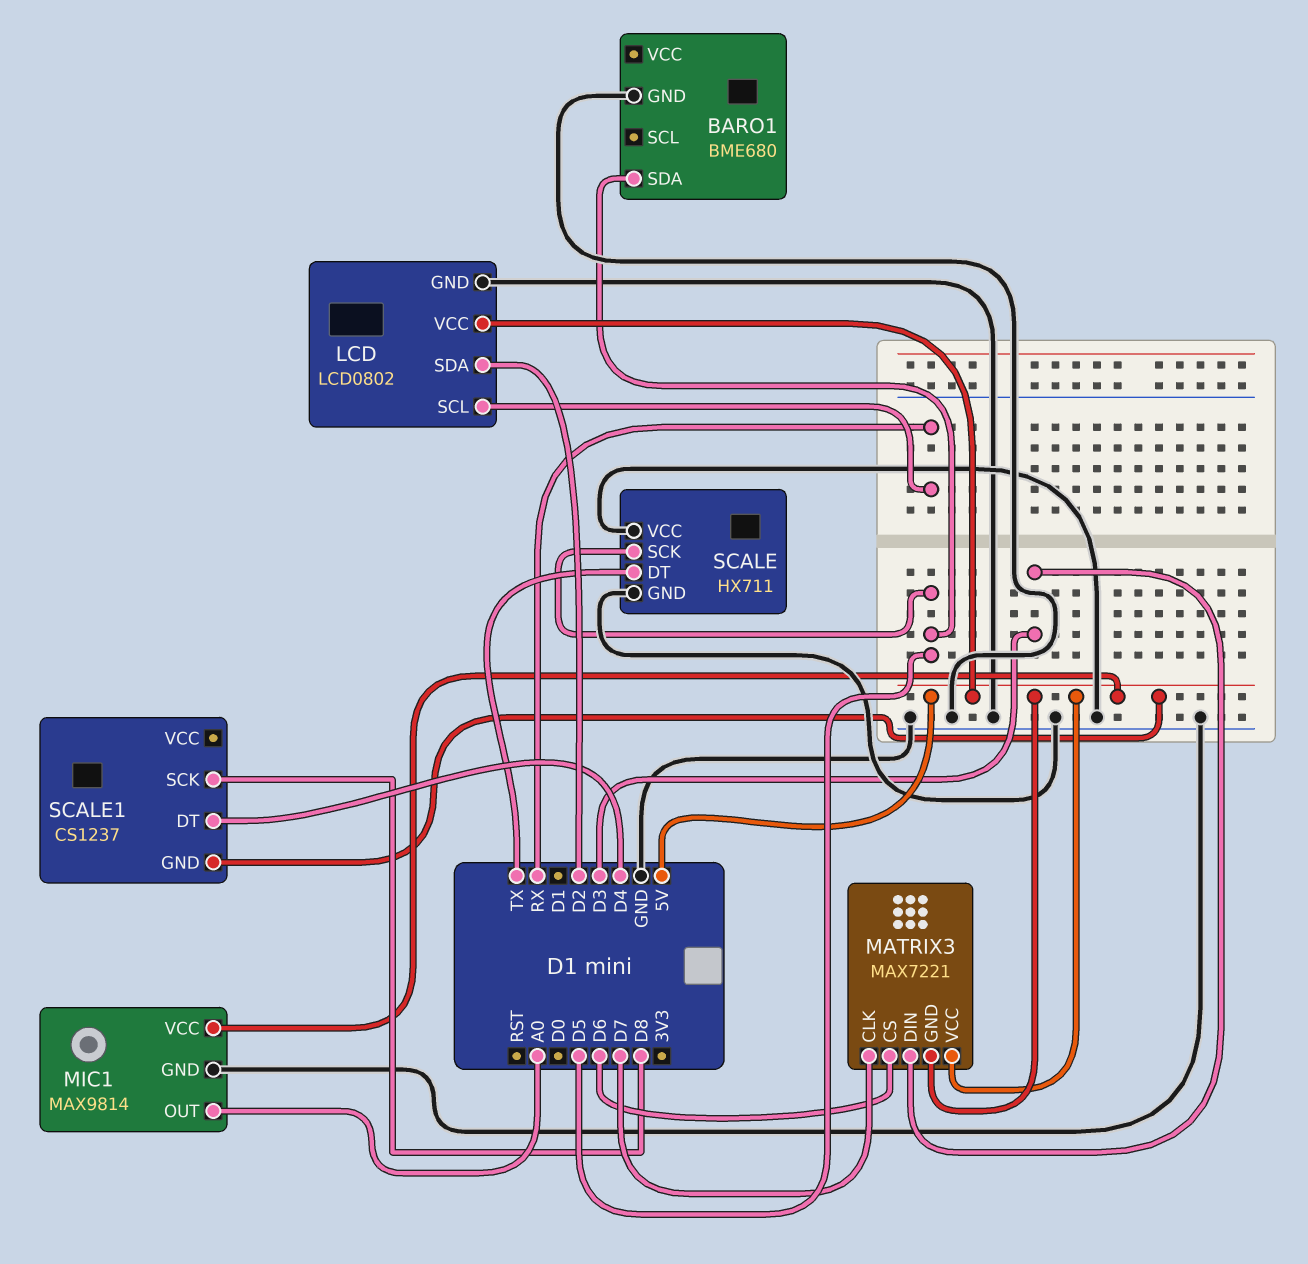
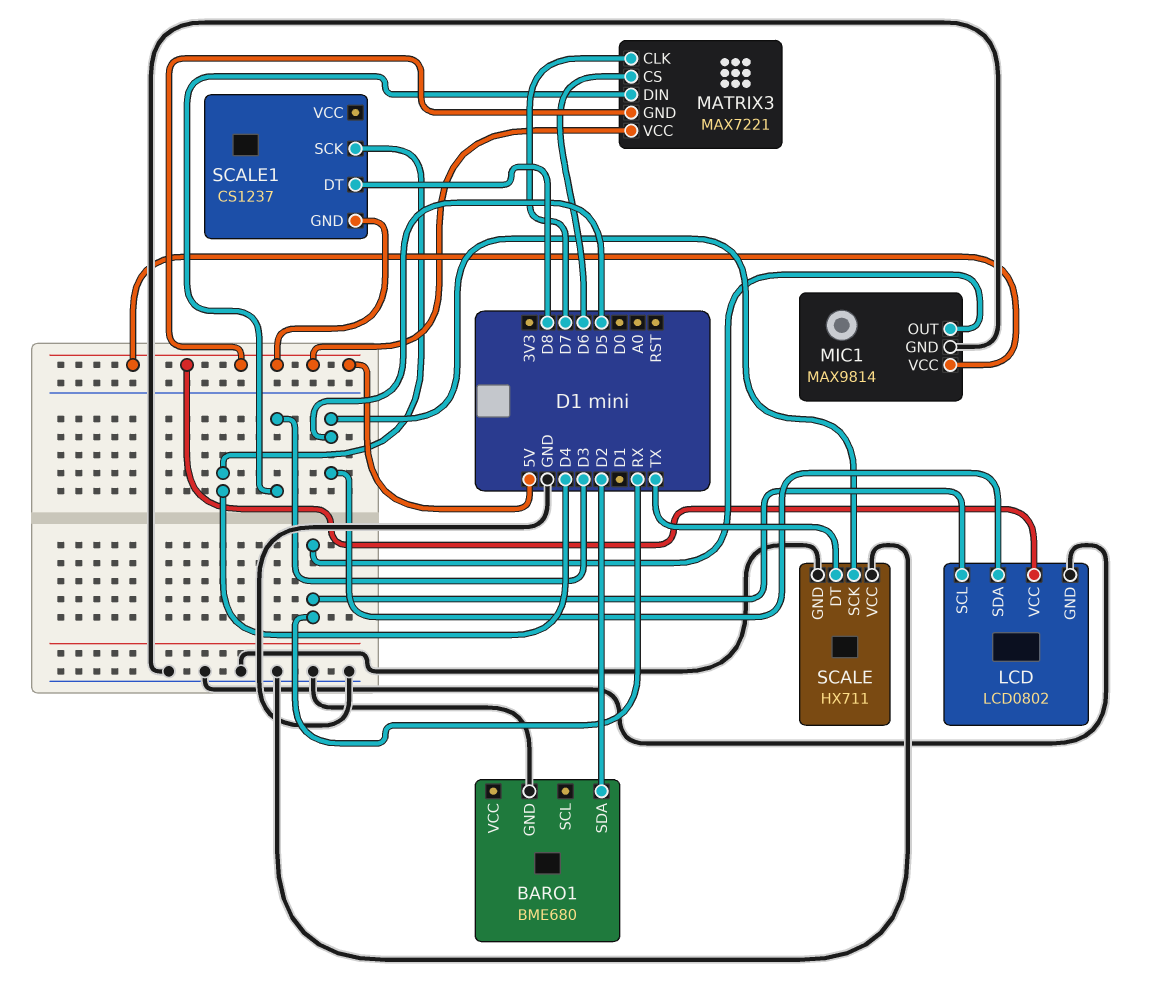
BARO1 pin SDA: D5 -> D2
LCD pin SDA: D2 -> D5
MIC1 pin OUT: A0 -> RX
SCALE1 pin DT: D4 -> D8
SCALE1 pin SCK: D8 -> D4

